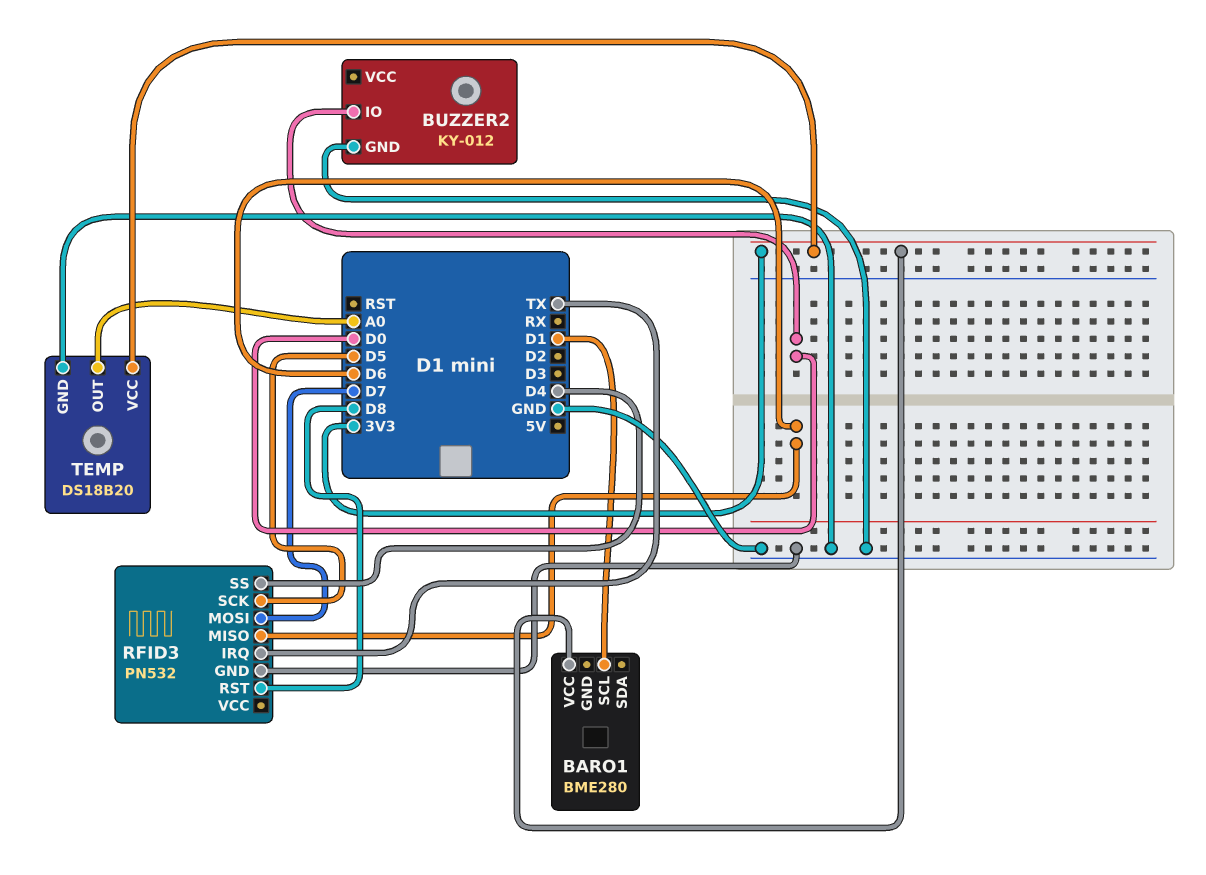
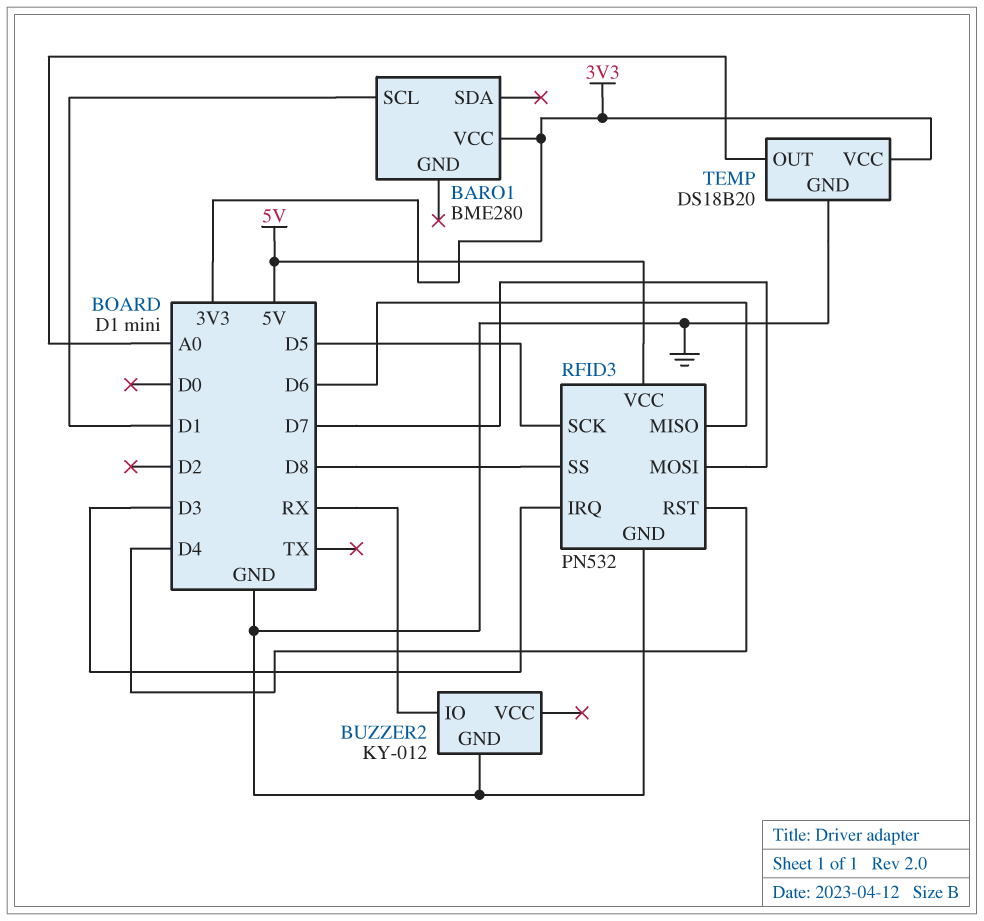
BUZZER2 pin IO: D0 -> RX
RFID3 pin IRQ: TX -> D3
RFID3 pin RST: D8 -> D4
RFID3 pin SS: D4 -> D8
RFID3 pin VCC: none -> 5V

